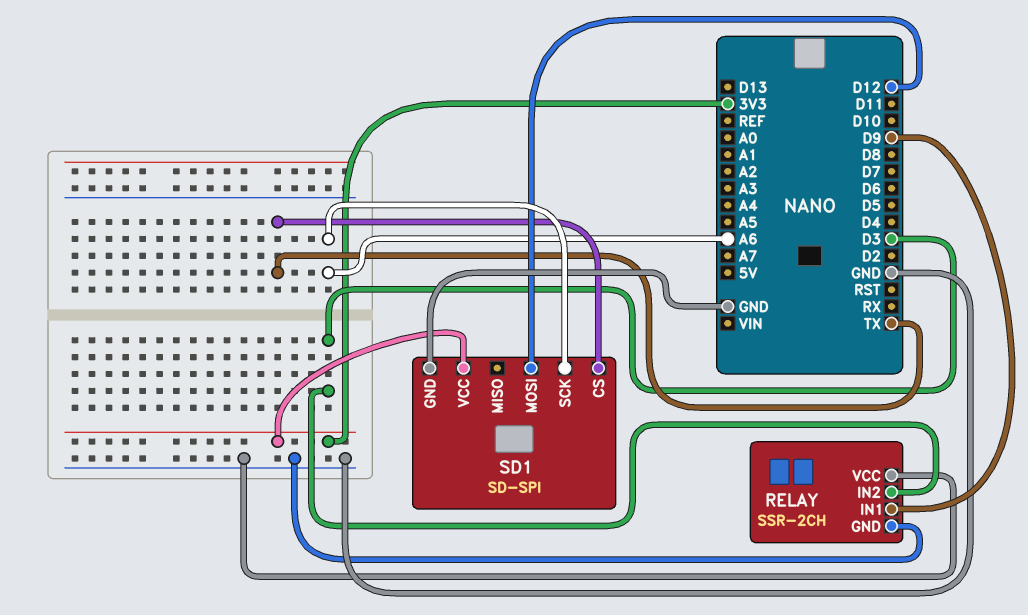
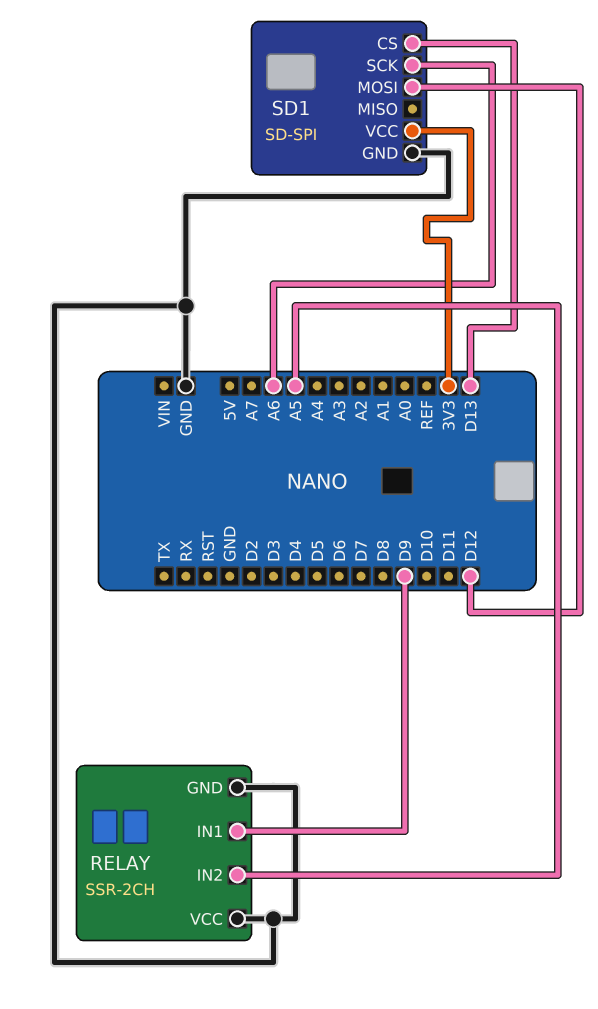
RELAY pin IN2: D3 -> A5
SD1 pin CS: TX -> D13

